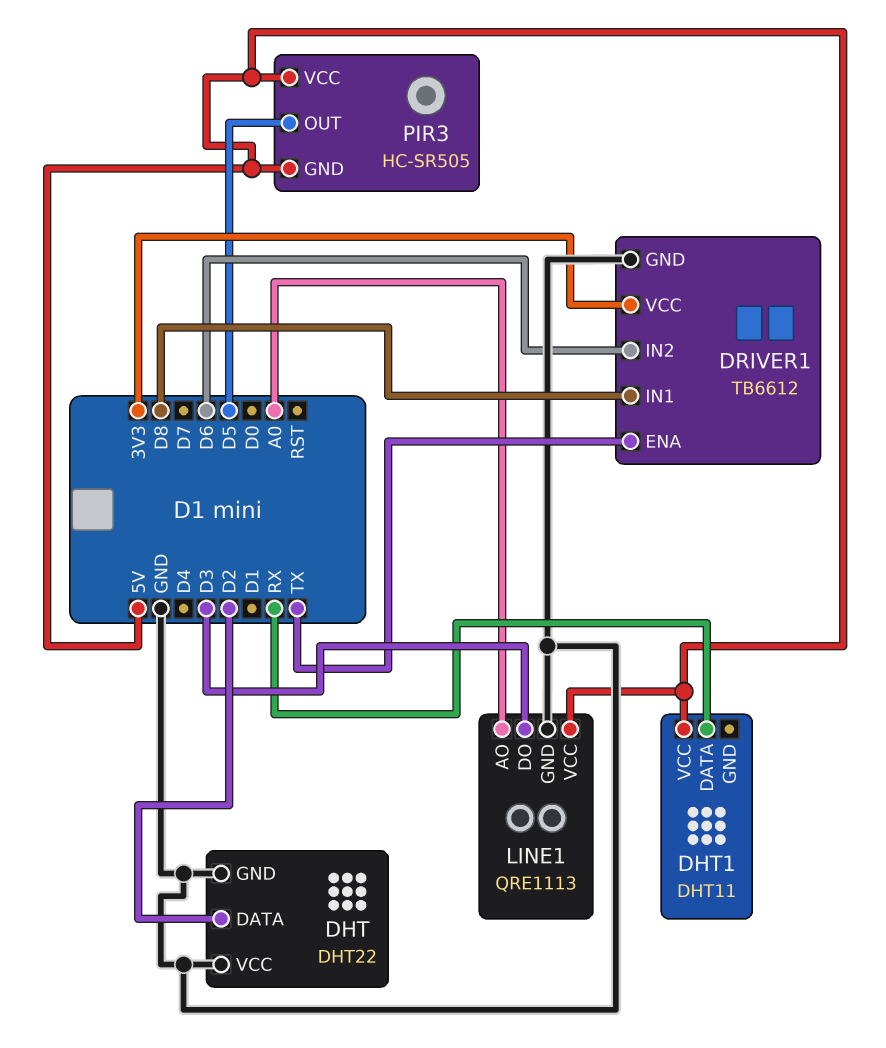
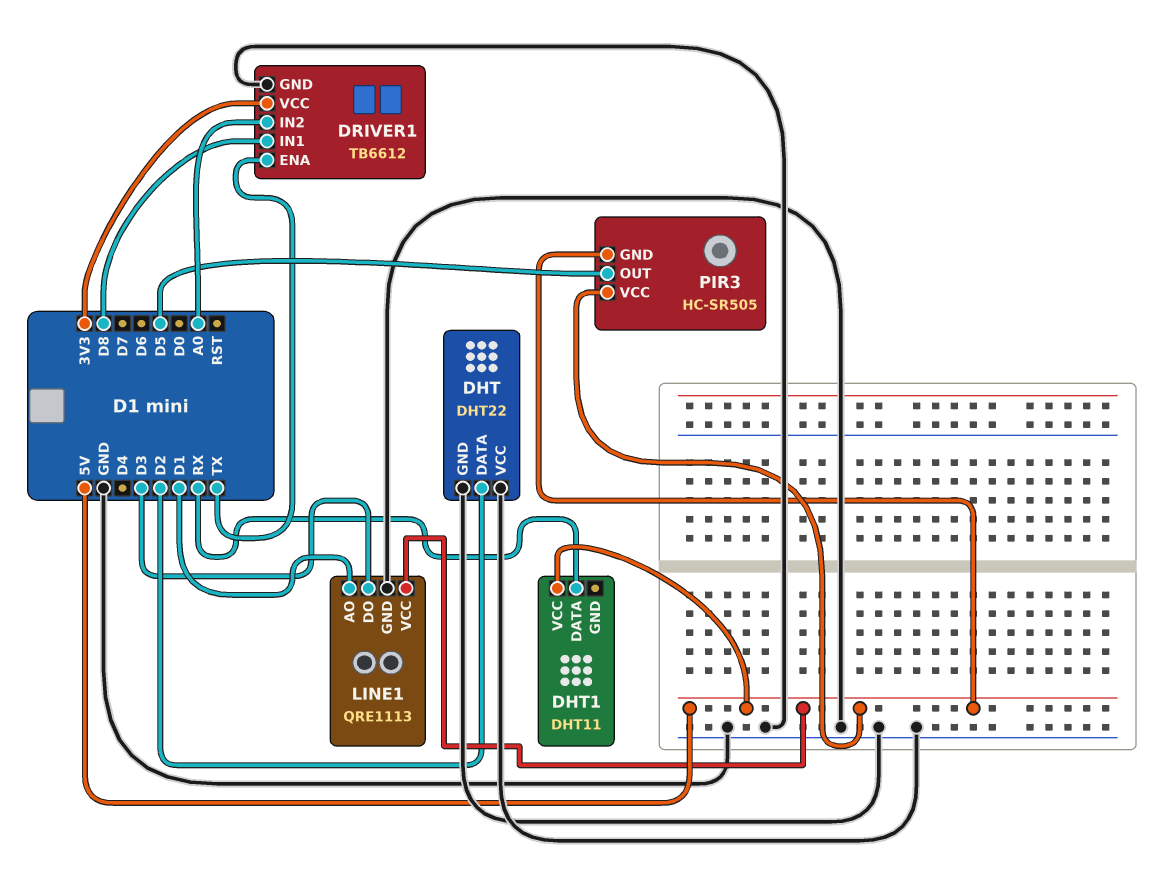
DRIVER1 pin IN2: D6 -> A0
LINE1 pin AO: A0 -> D1

